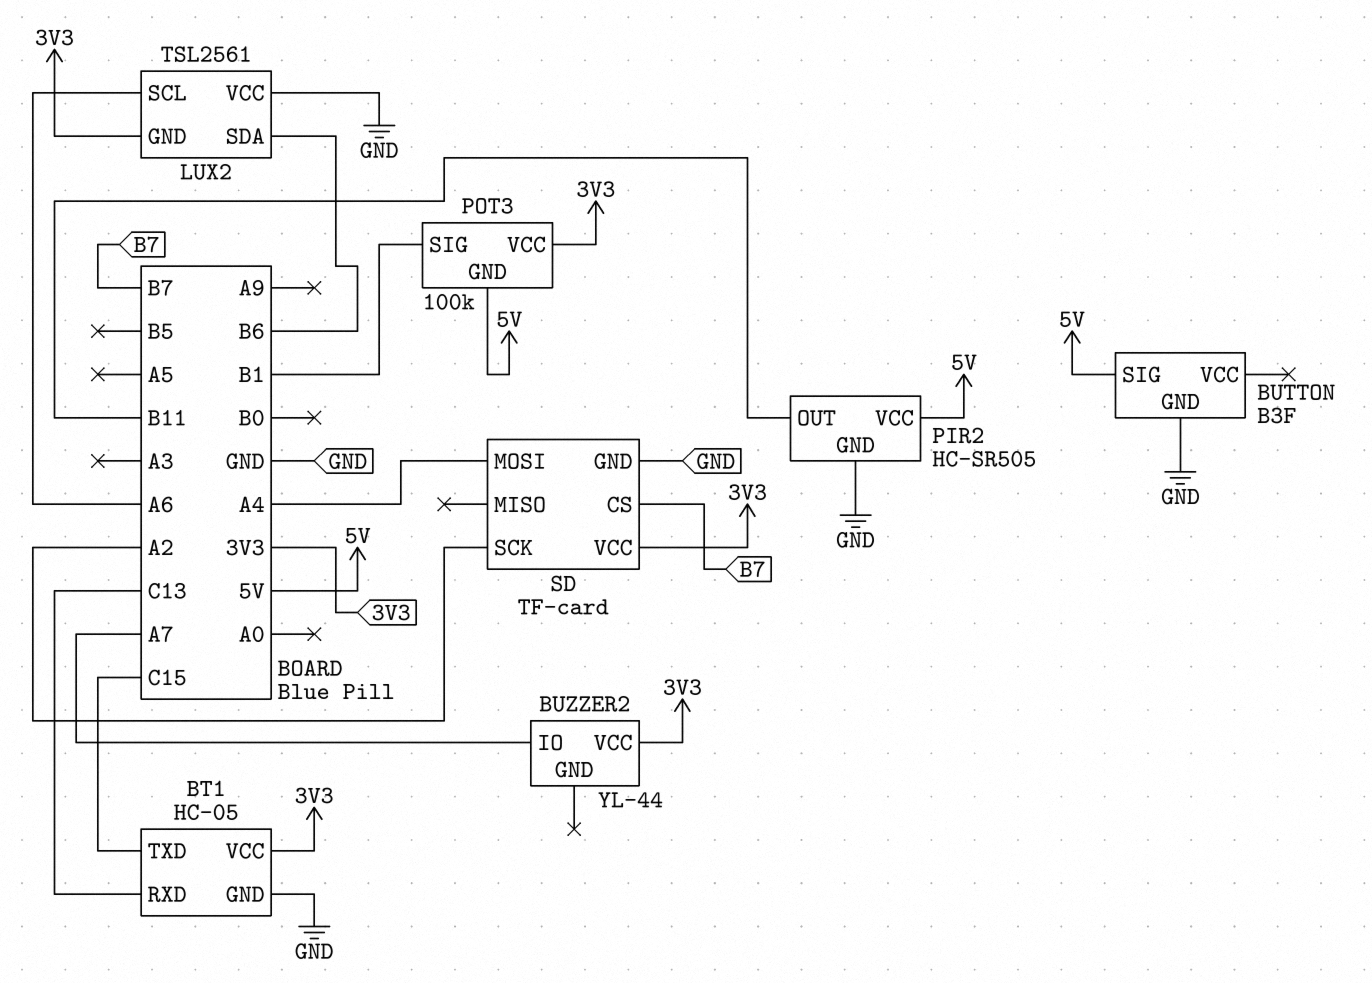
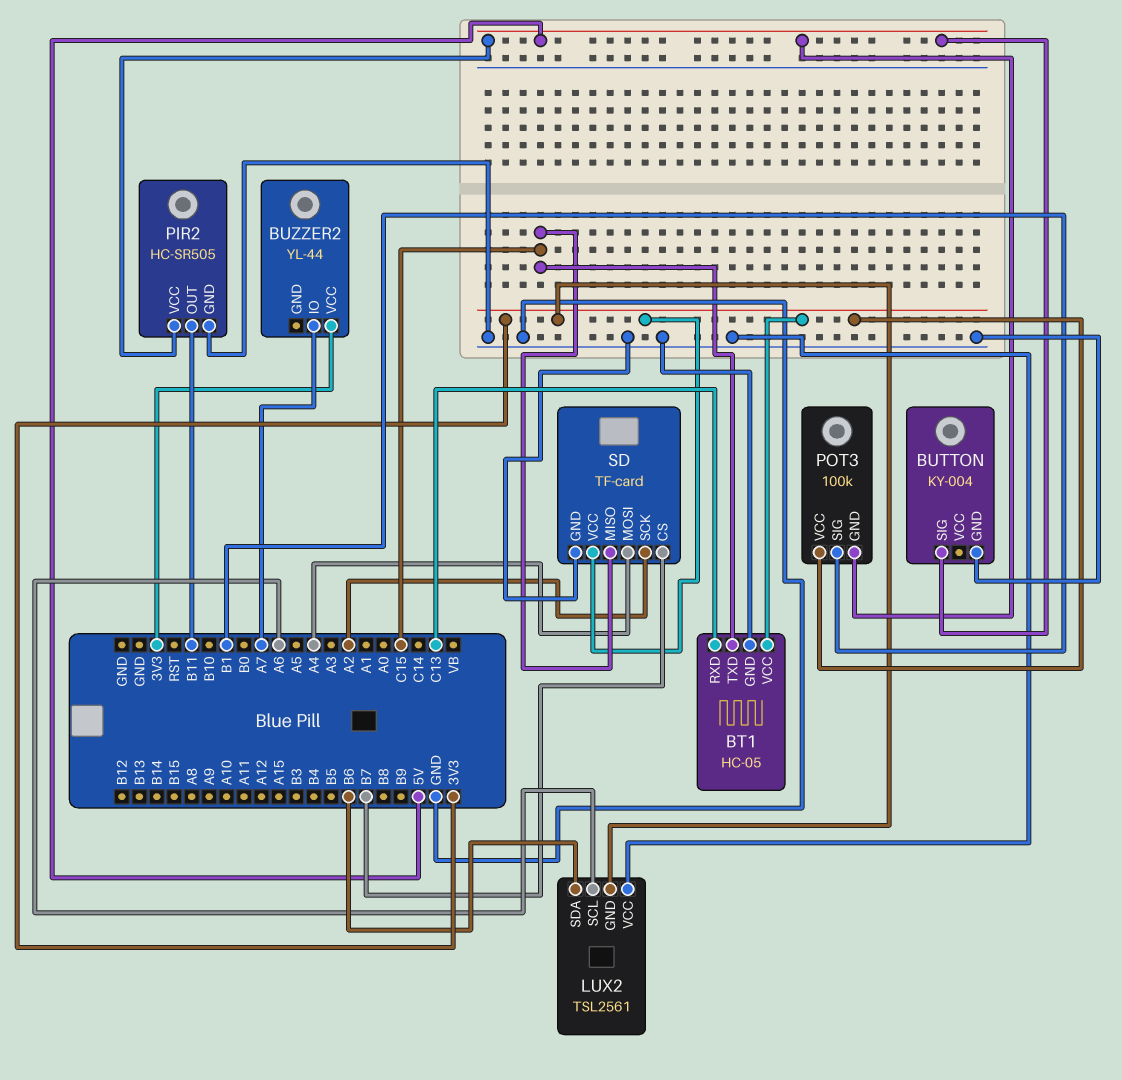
BUTTON: B3F -> KY-004
SD pin MISO: none -> C15

